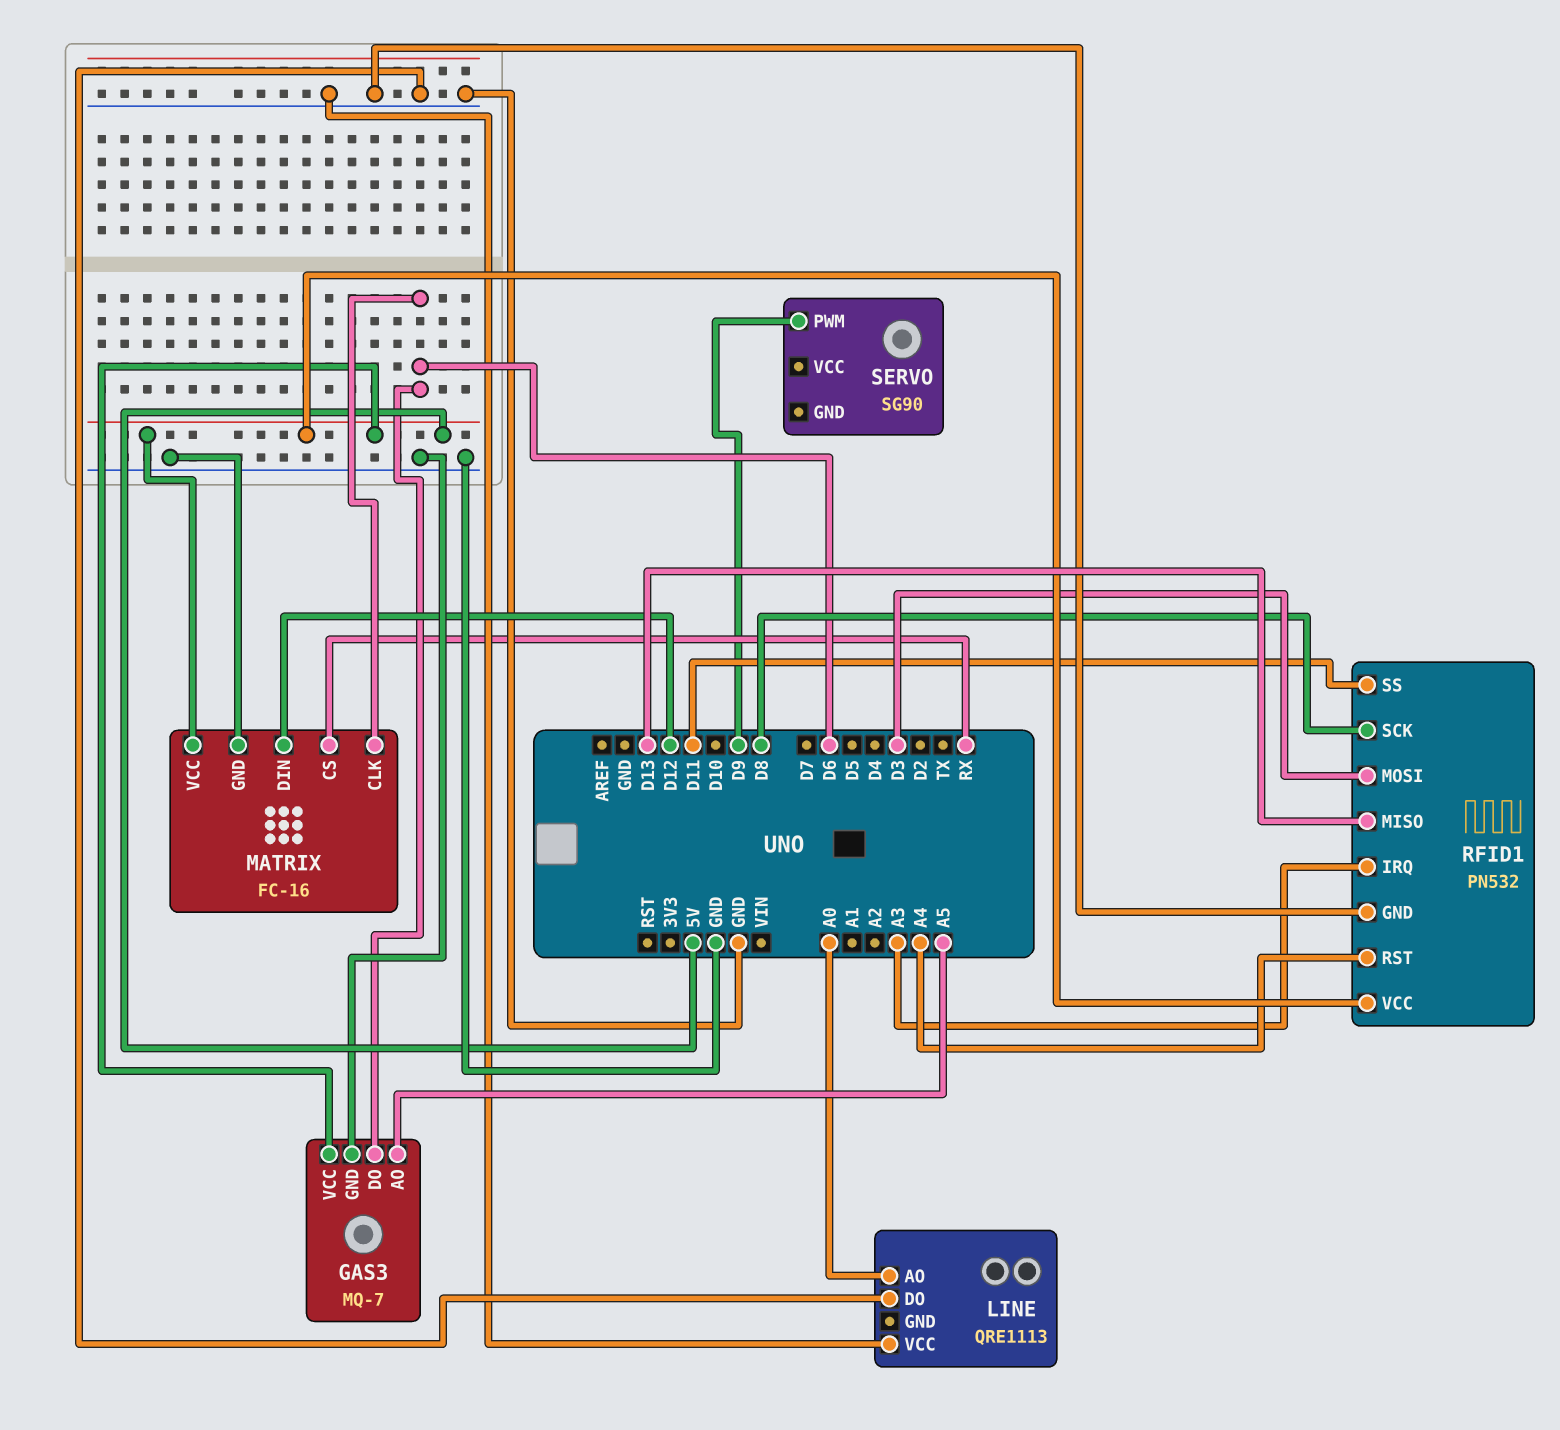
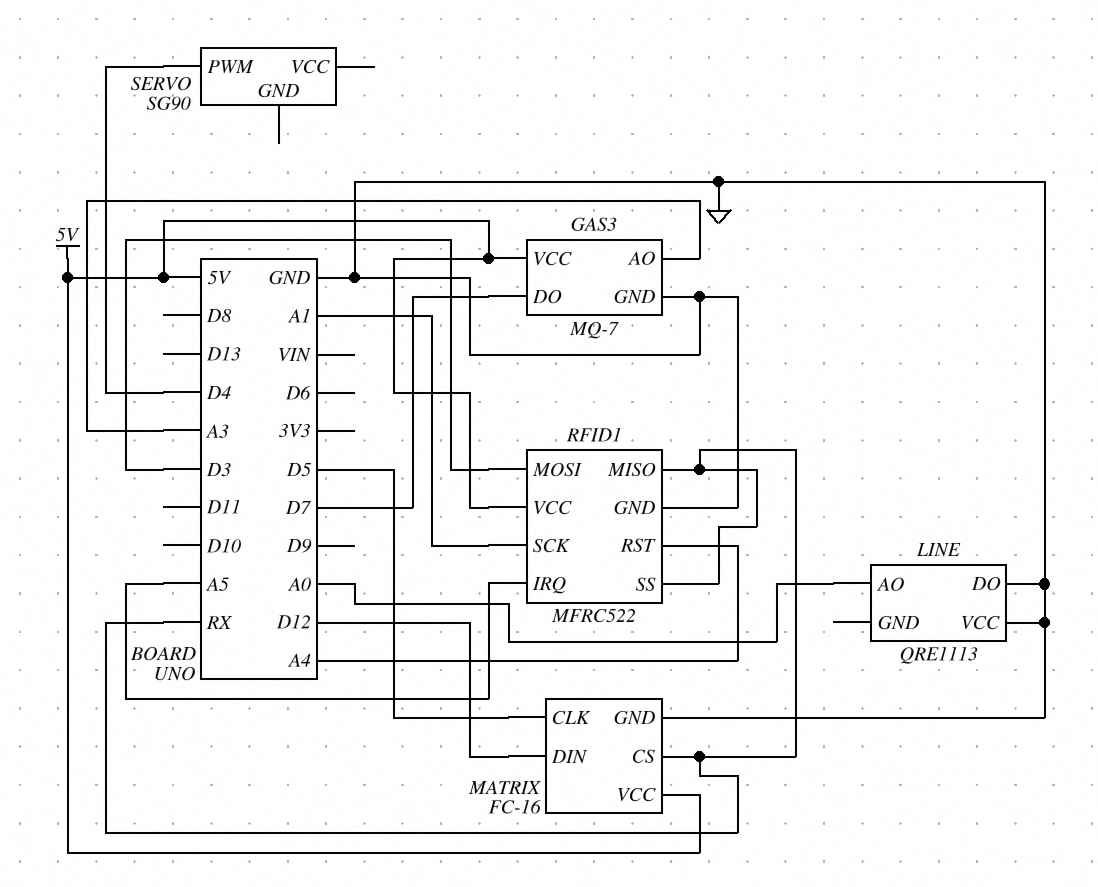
GAS3 pin AO: A5 -> A3
GAS3 pin DO: D6 -> D7
MATRIX pin CLK: D6 -> D5
RFID1: PN532 -> MFRC522
RFID1 pin IRQ: A3 -> A5
RFID1 pin MISO: D13 -> RX
RFID1 pin SCK: D8 -> A1
RFID1 pin SS: D11 -> RX
SERVO pin PWM: D9 -> D4

